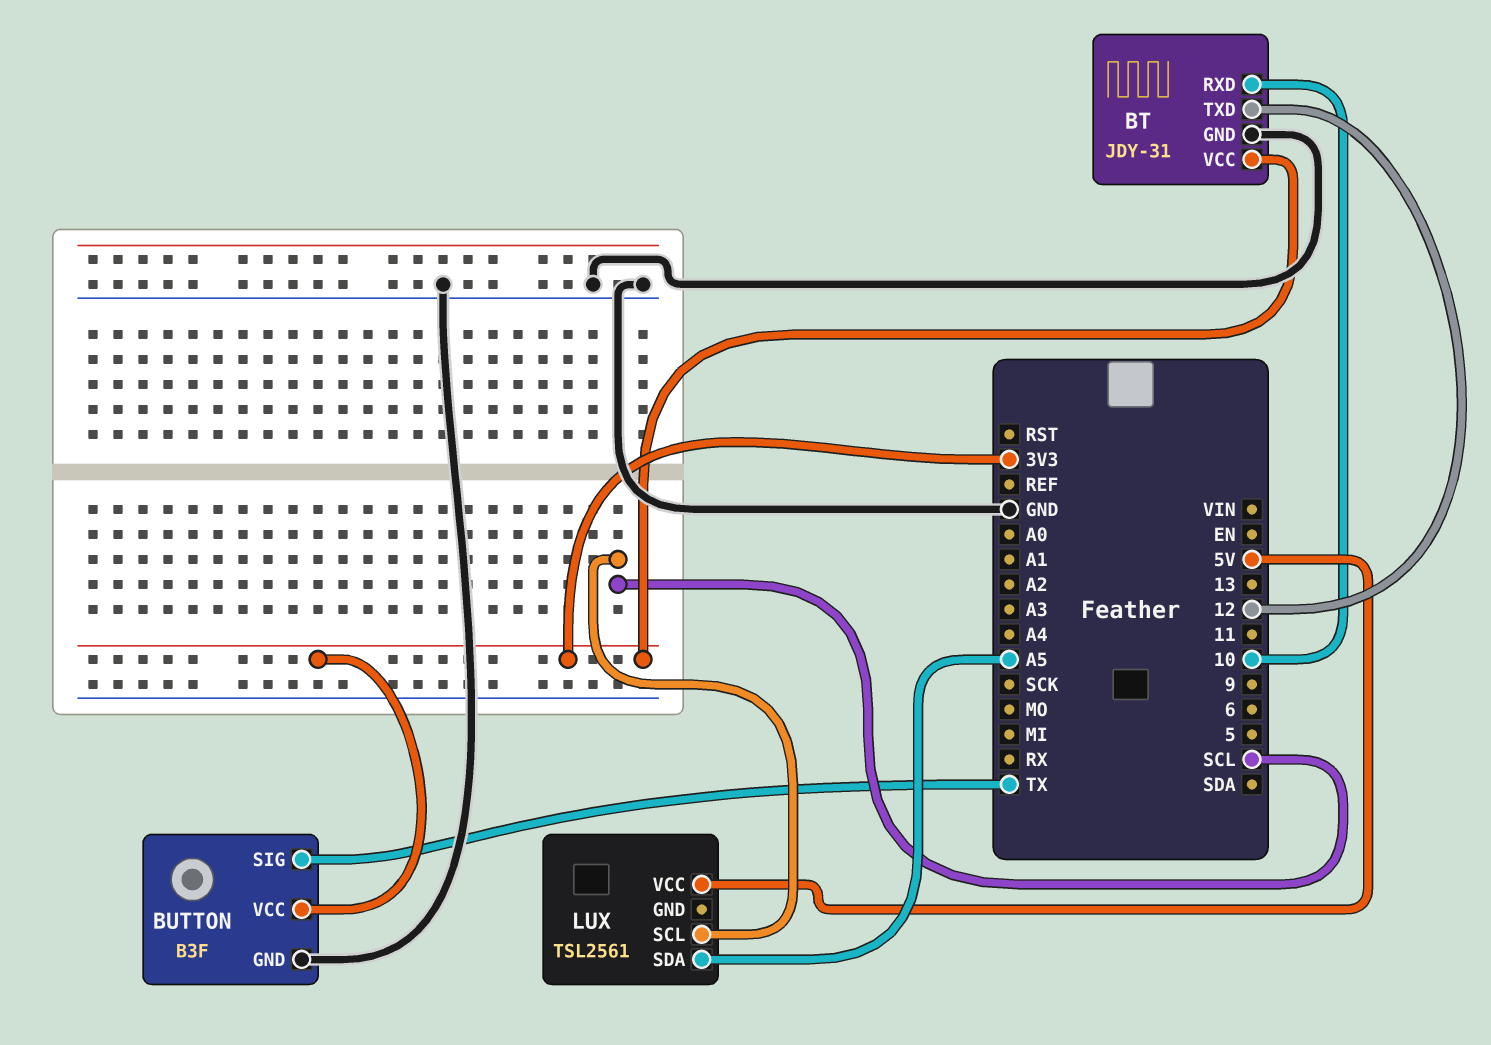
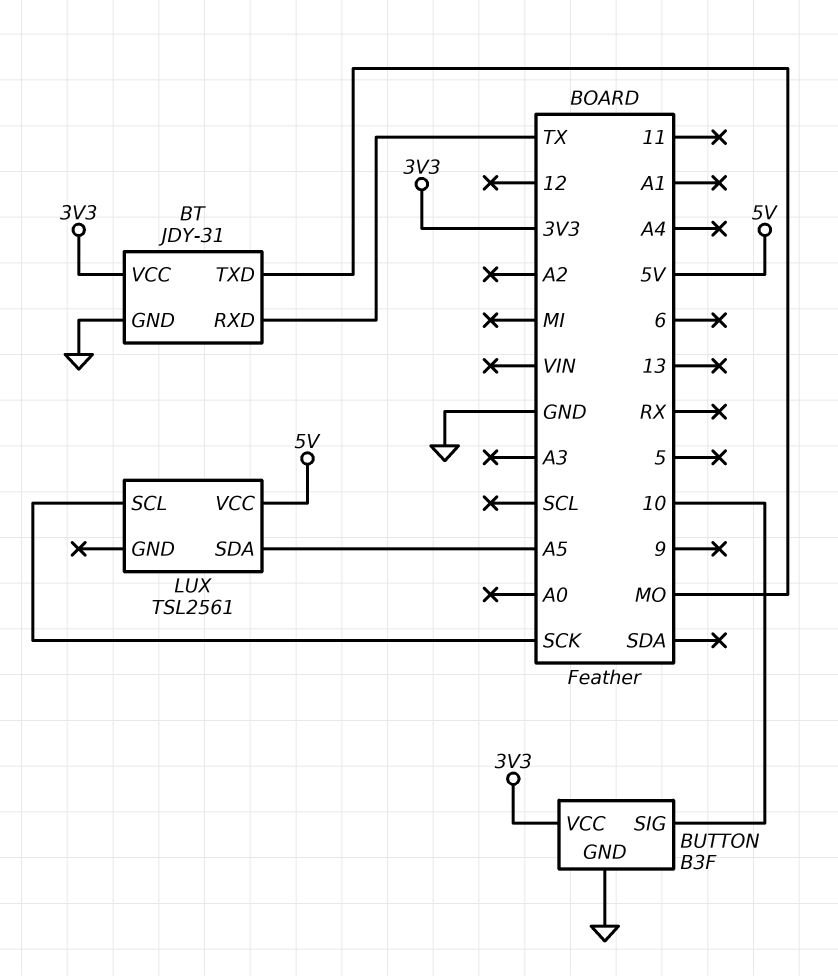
BT pin RXD: 10 -> TX
BT pin TXD: 12 -> MO
BUTTON pin SIG: TX -> 10
LUX pin SCL: SCL -> SCK

